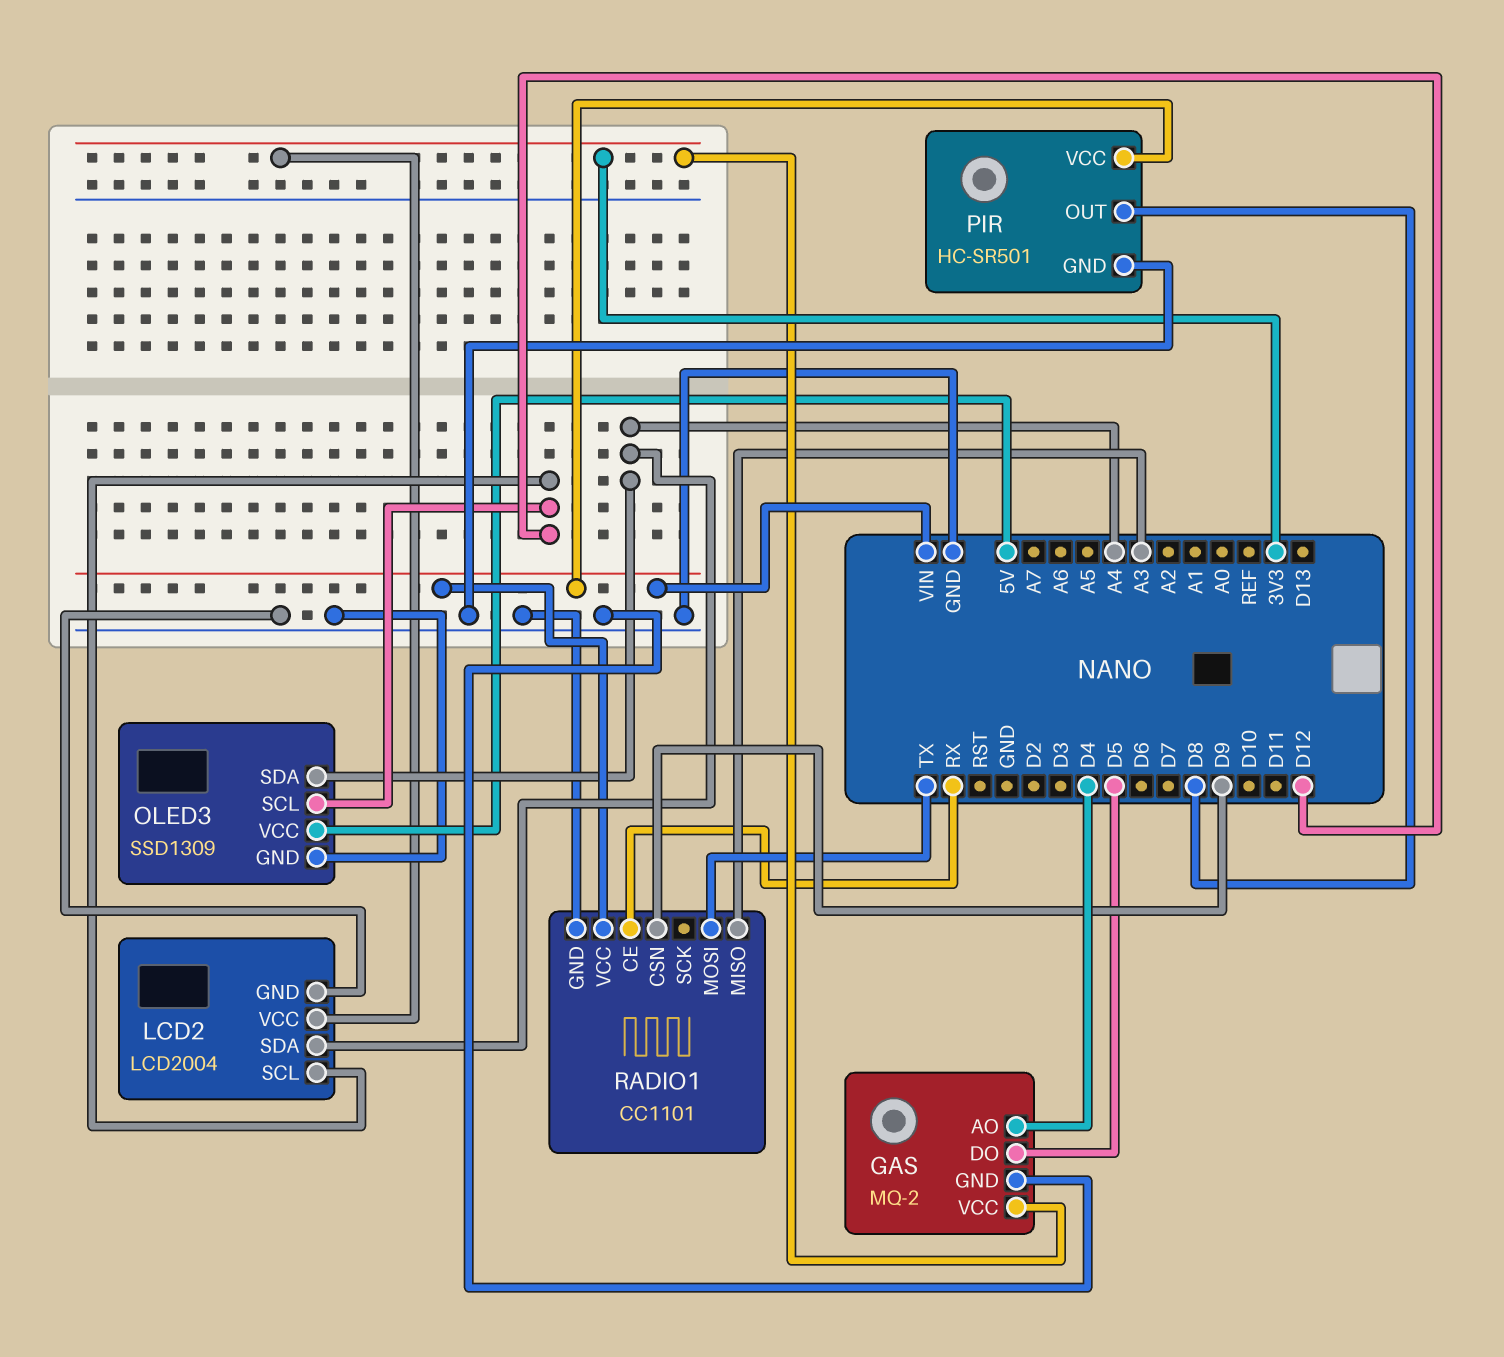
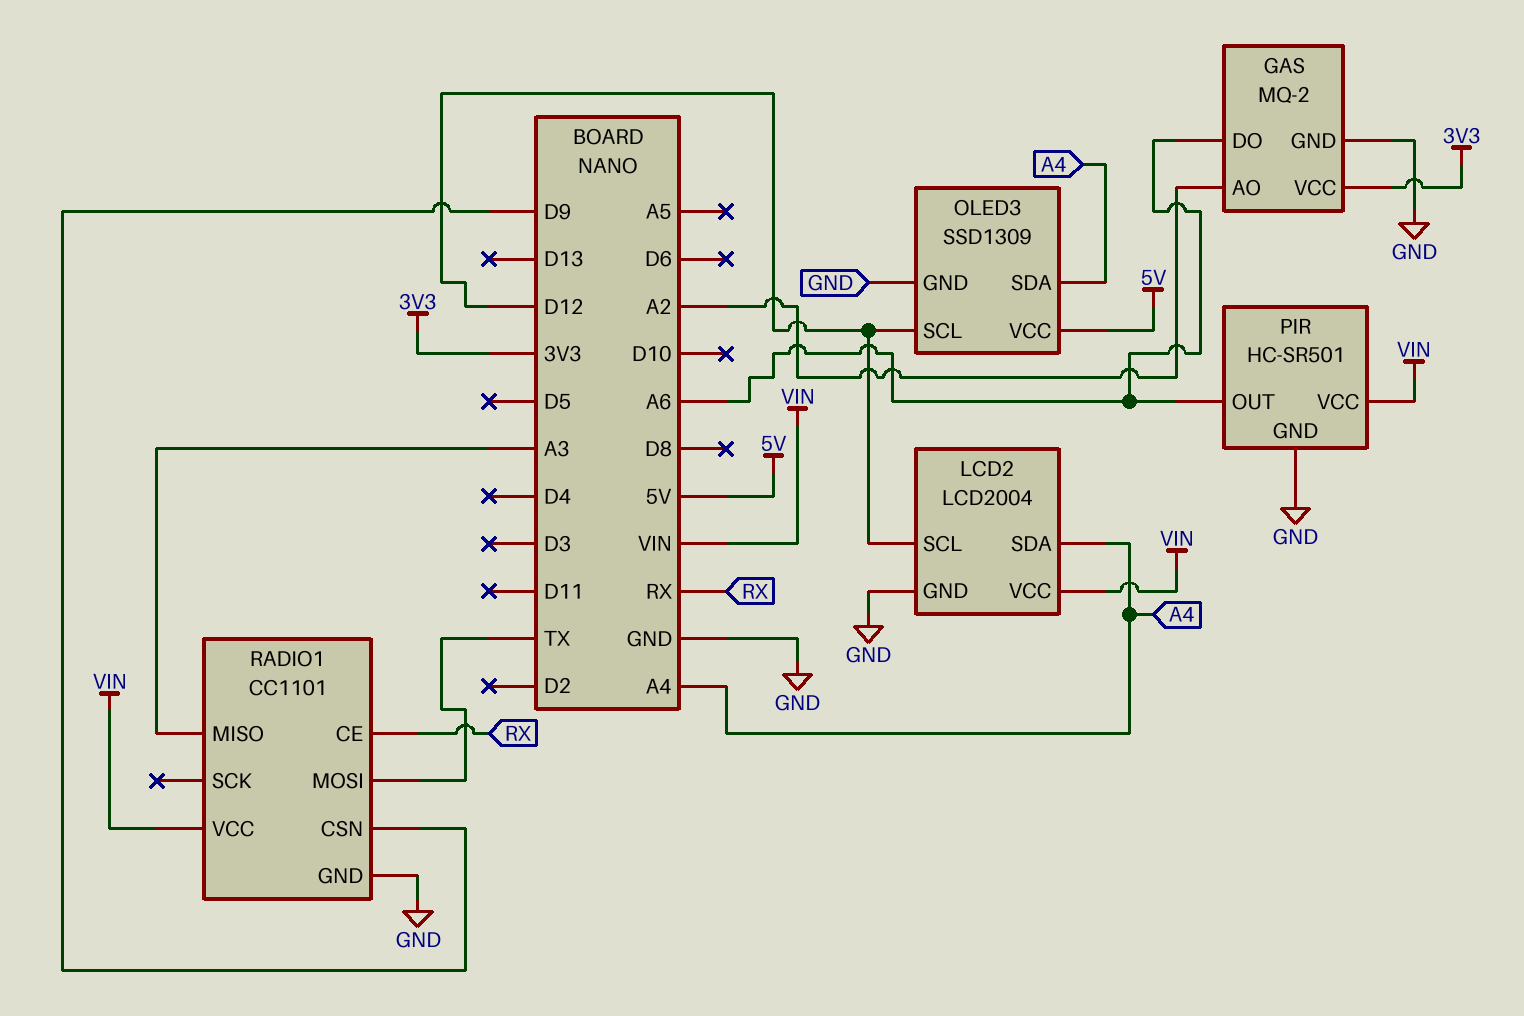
GAS pin AO: D4 -> A2
GAS pin DO: D5 -> A6
LCD2 pin VCC: 3V3 -> VIN
PIR pin OUT: D8 -> A6

